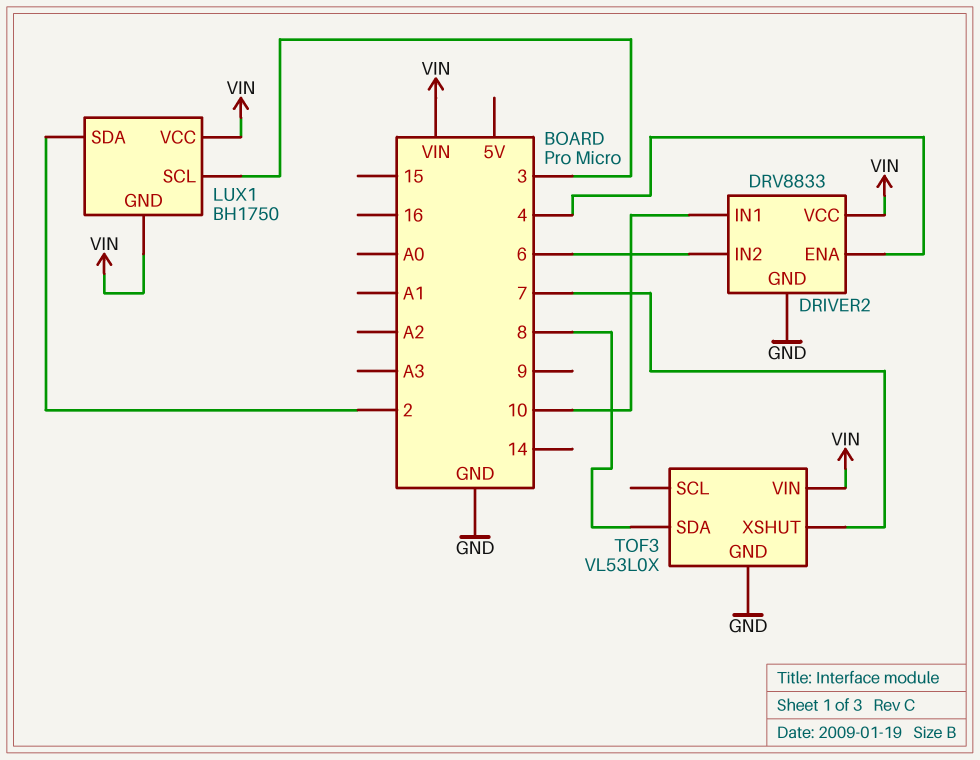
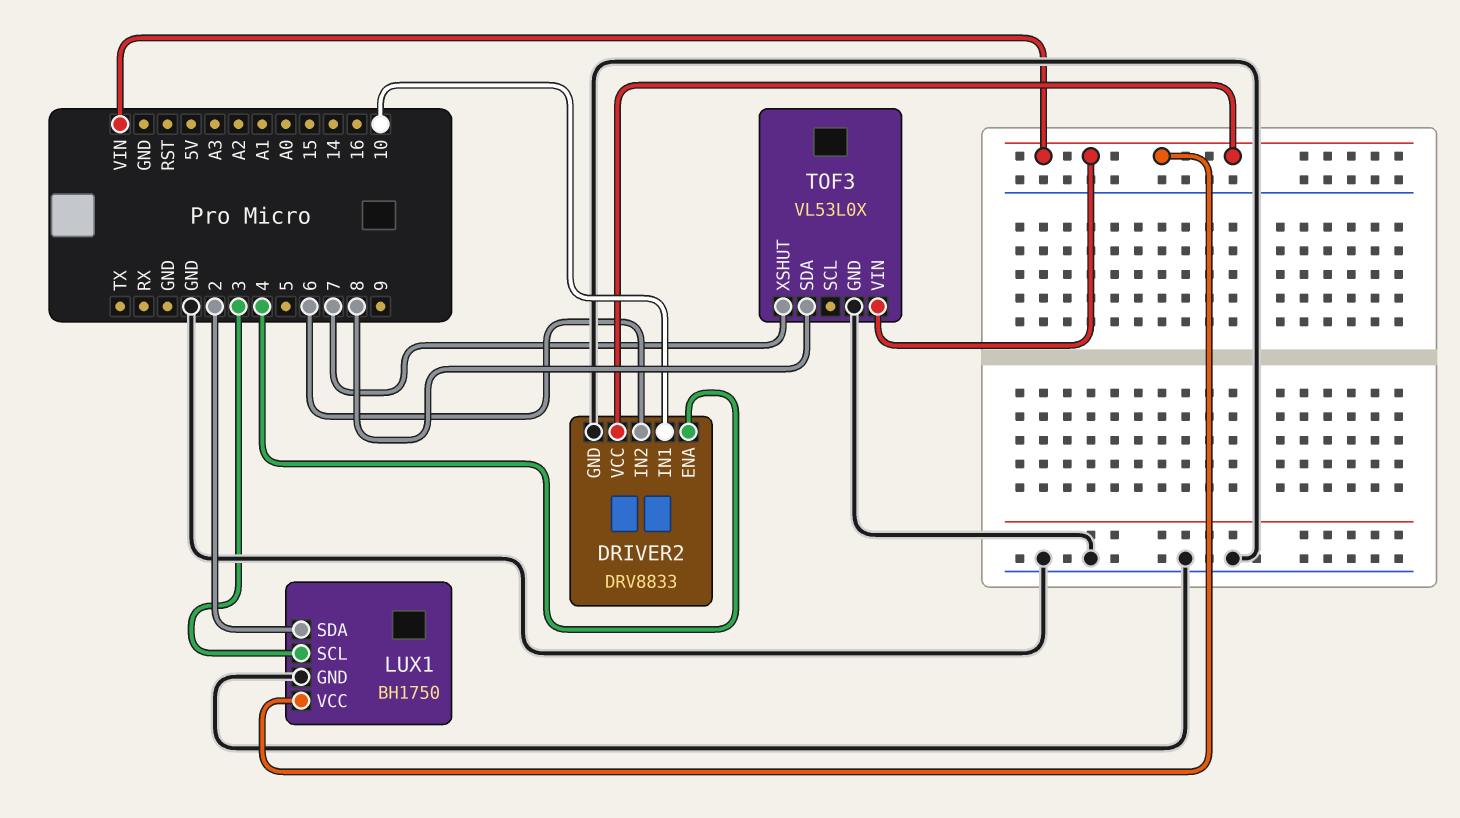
LUX1 pin GND: VIN -> GND

